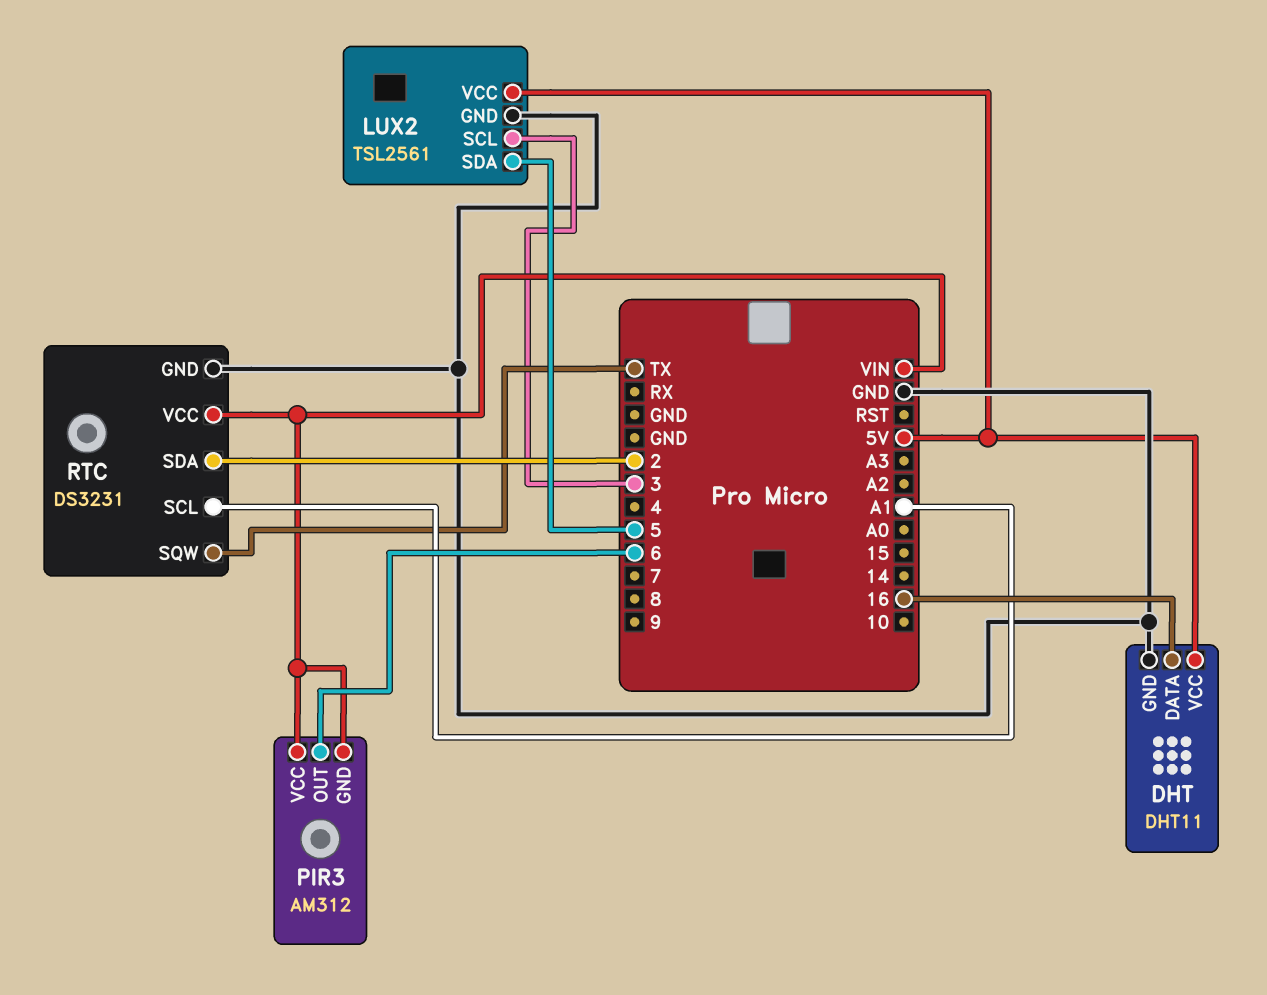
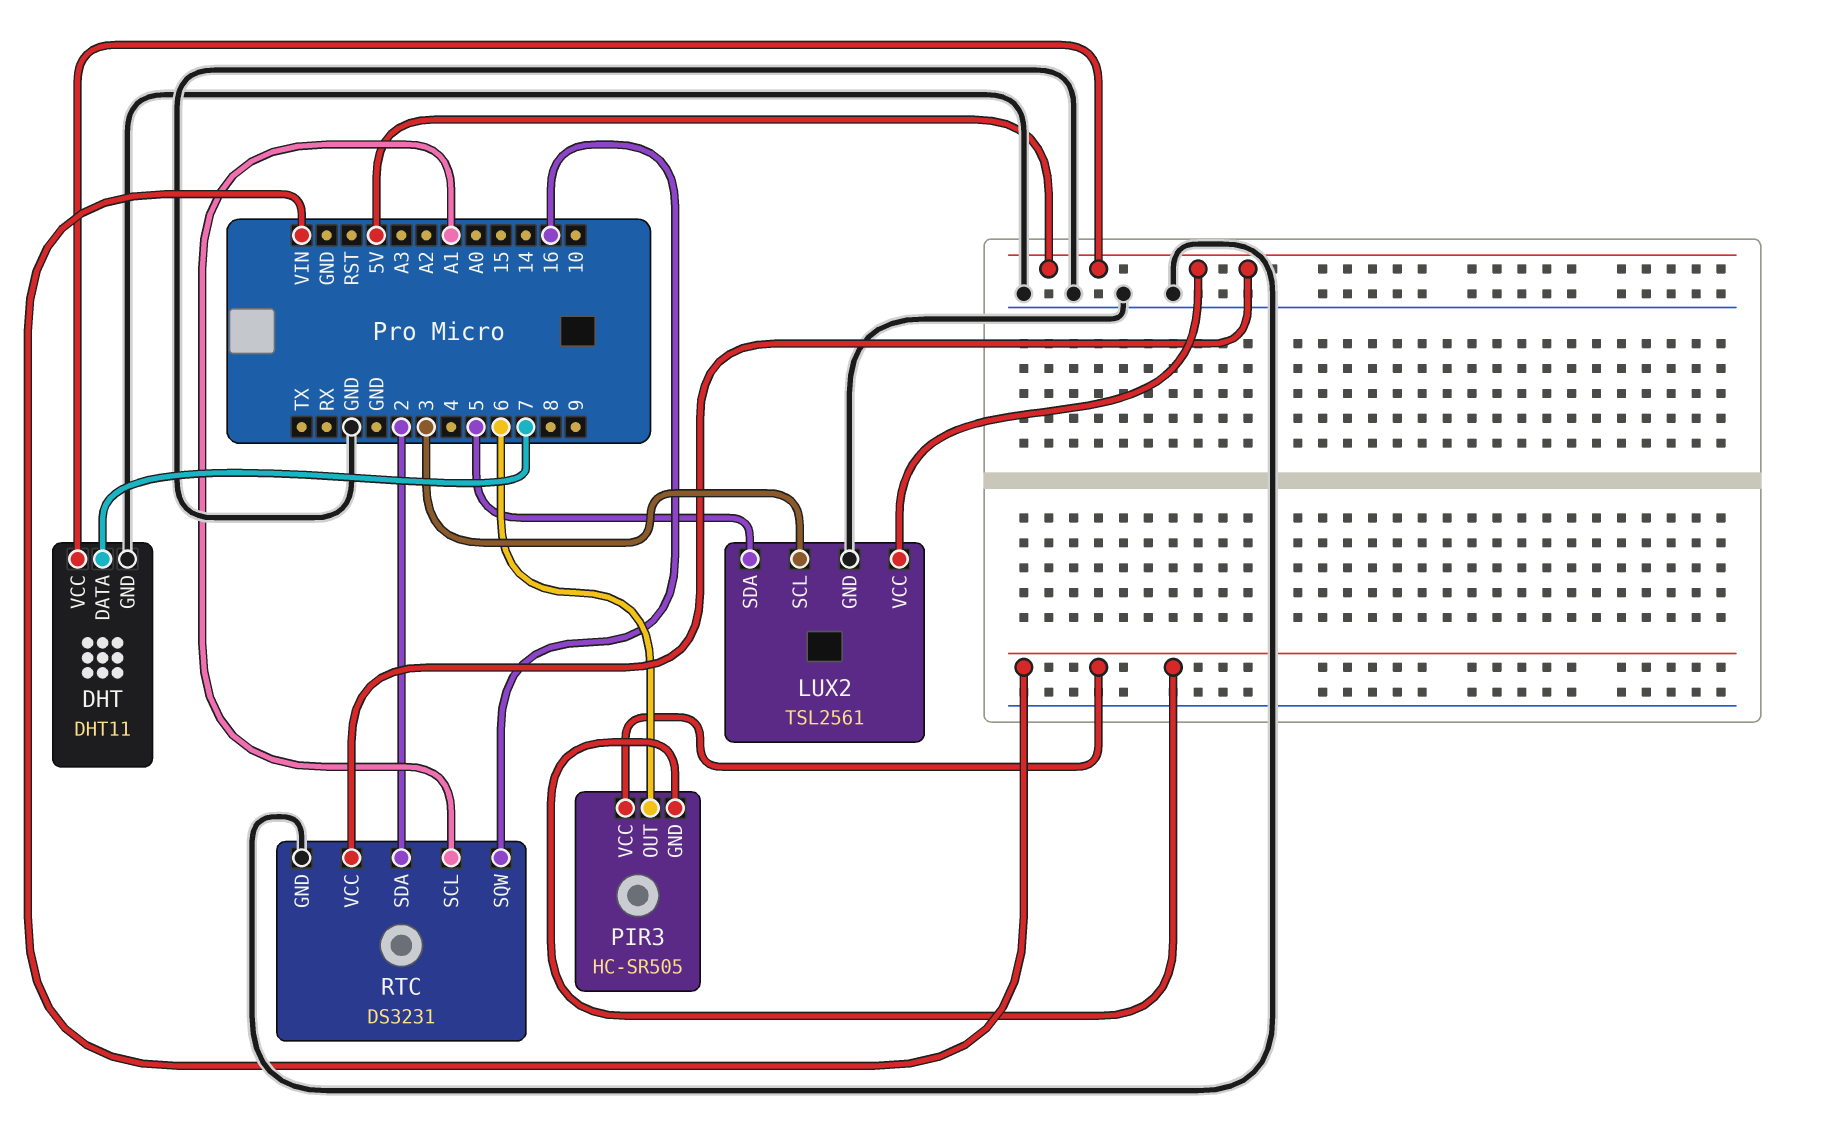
DHT pin DATA: 16 -> 7
PIR3: AM312 -> HC-SR505
RTC pin SQW: TX -> 16
RTC pin VCC: VIN -> 5V

